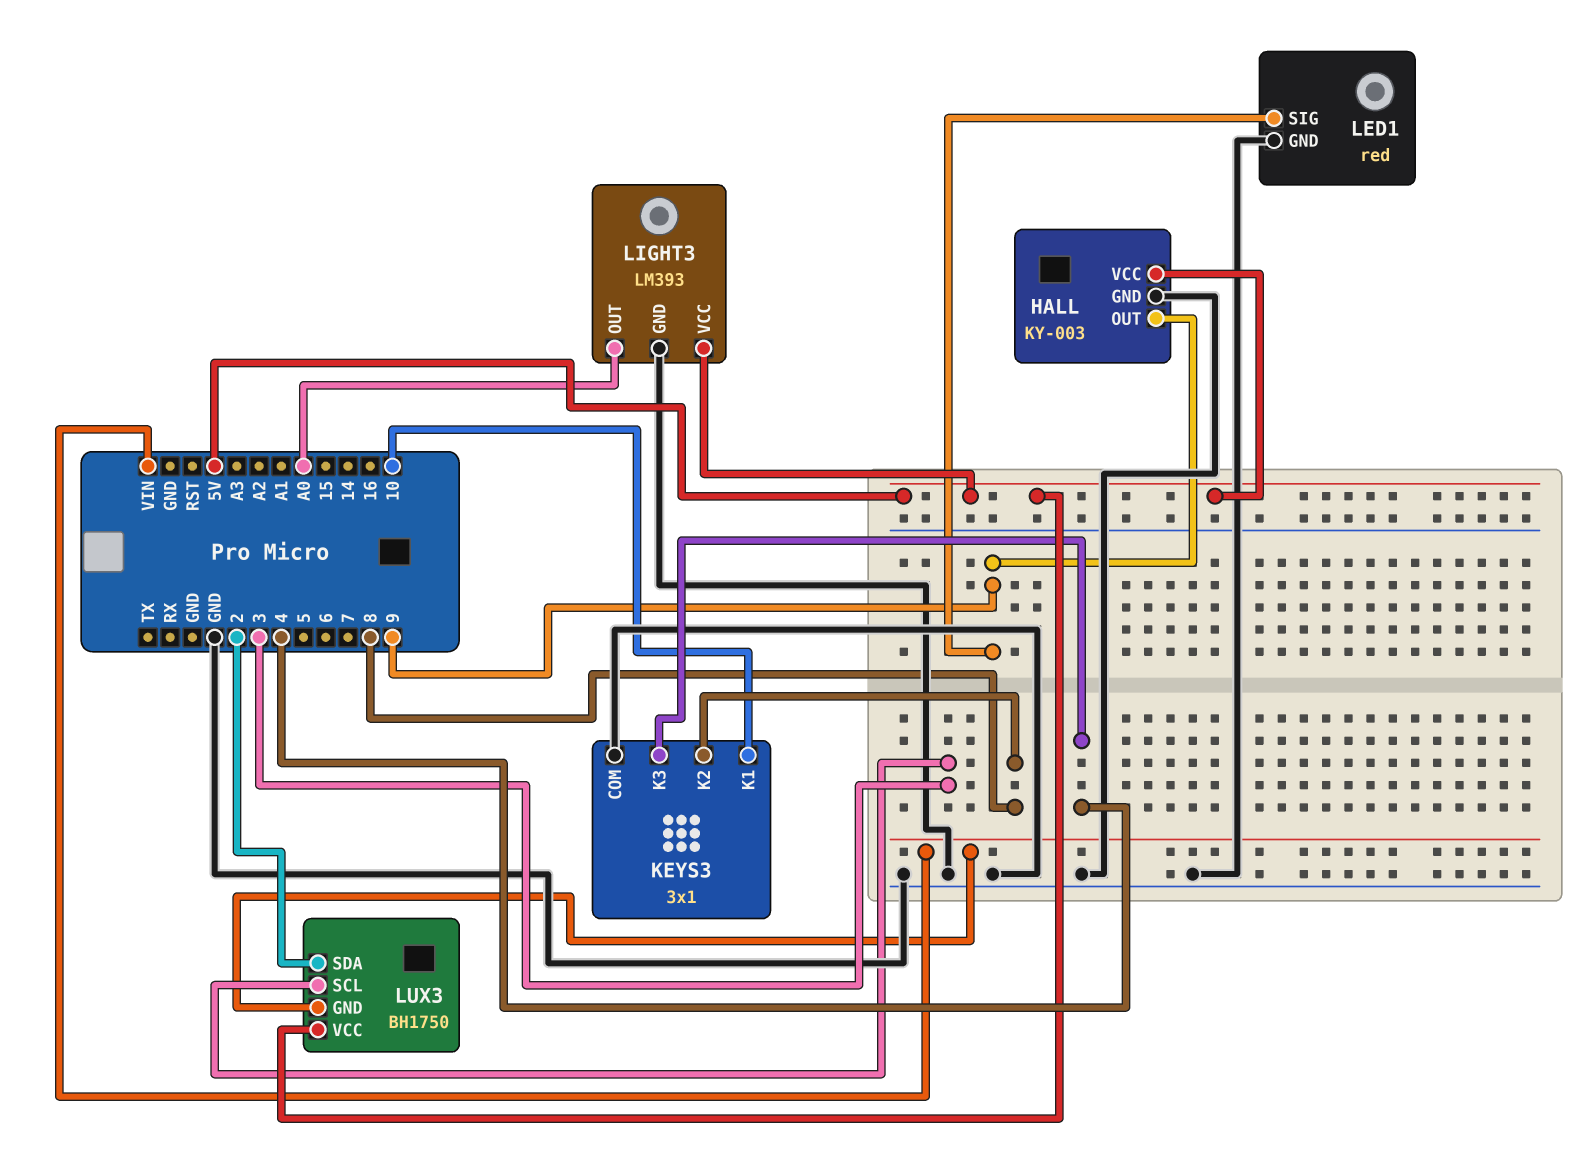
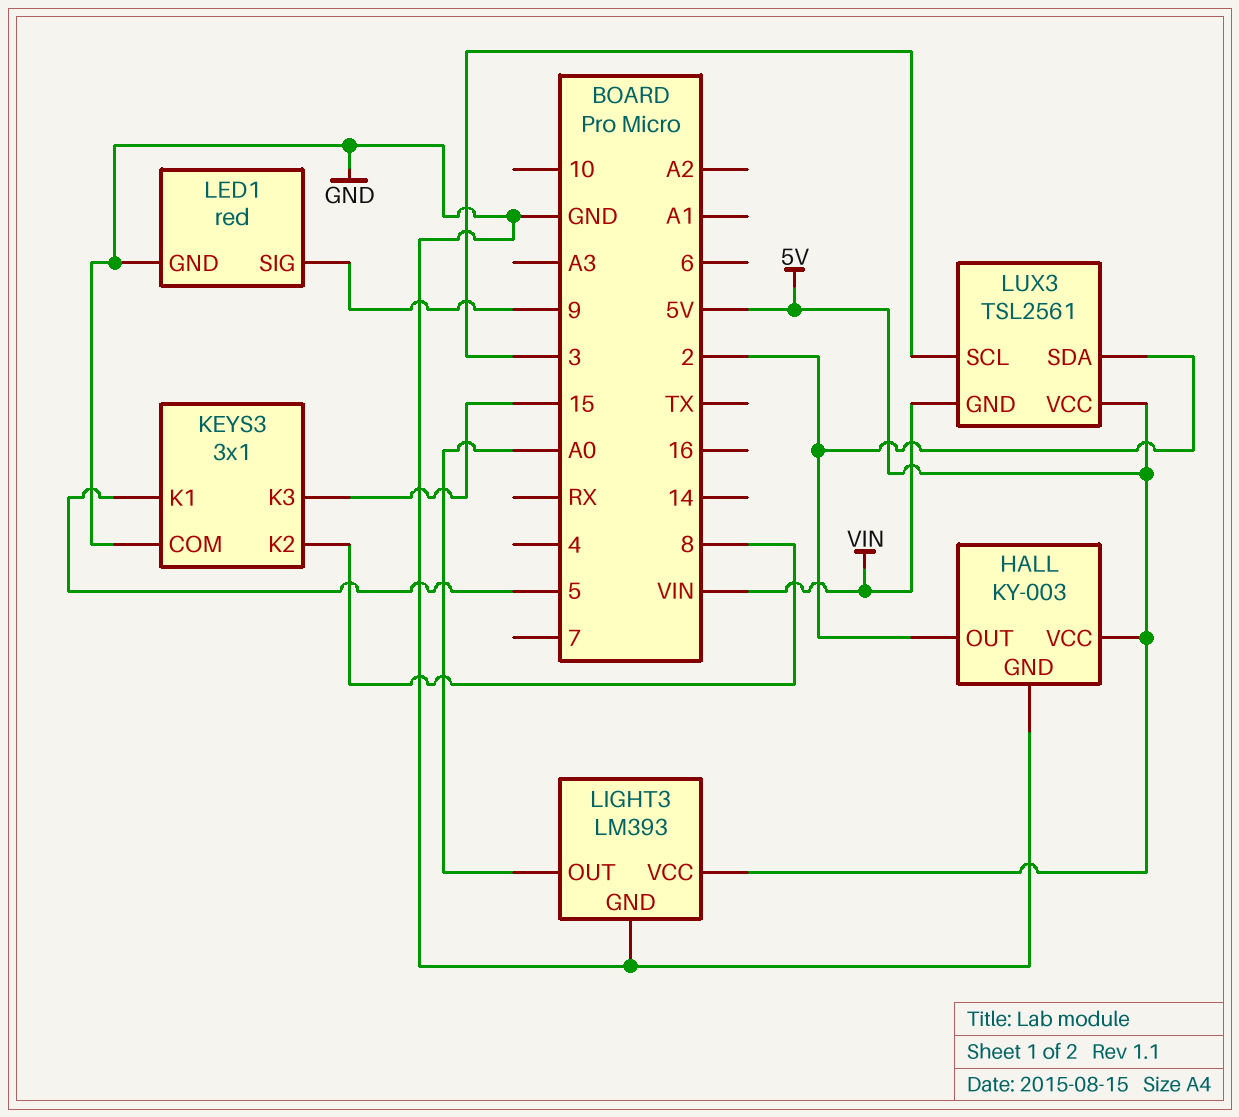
HALL pin OUT: 9 -> 2
KEYS3 pin K1: 10 -> 5
KEYS3 pin K3: 4 -> 15
LUX3: BH1750 -> TSL2561

